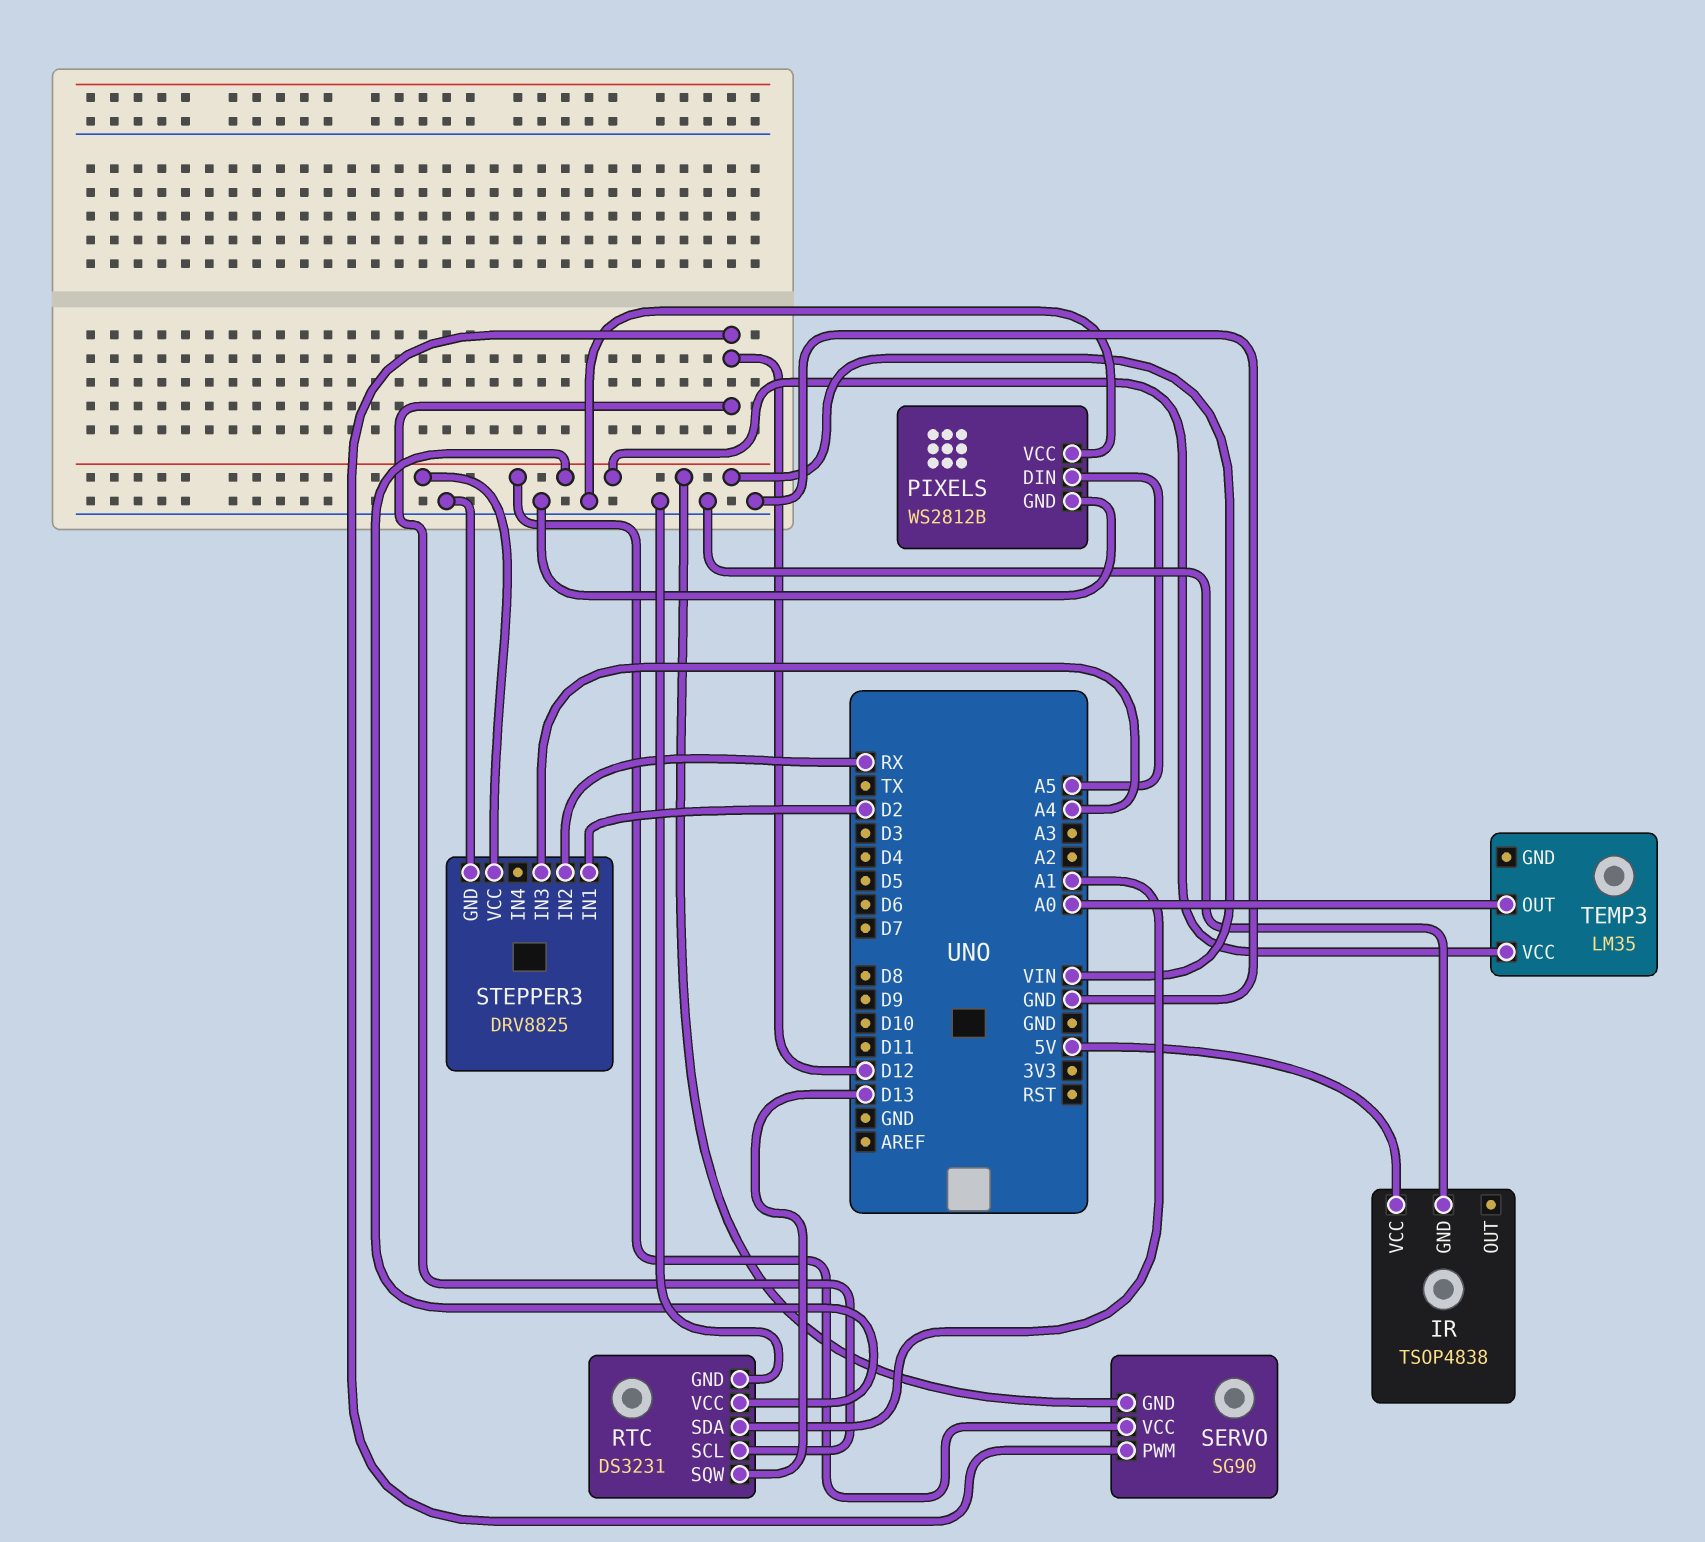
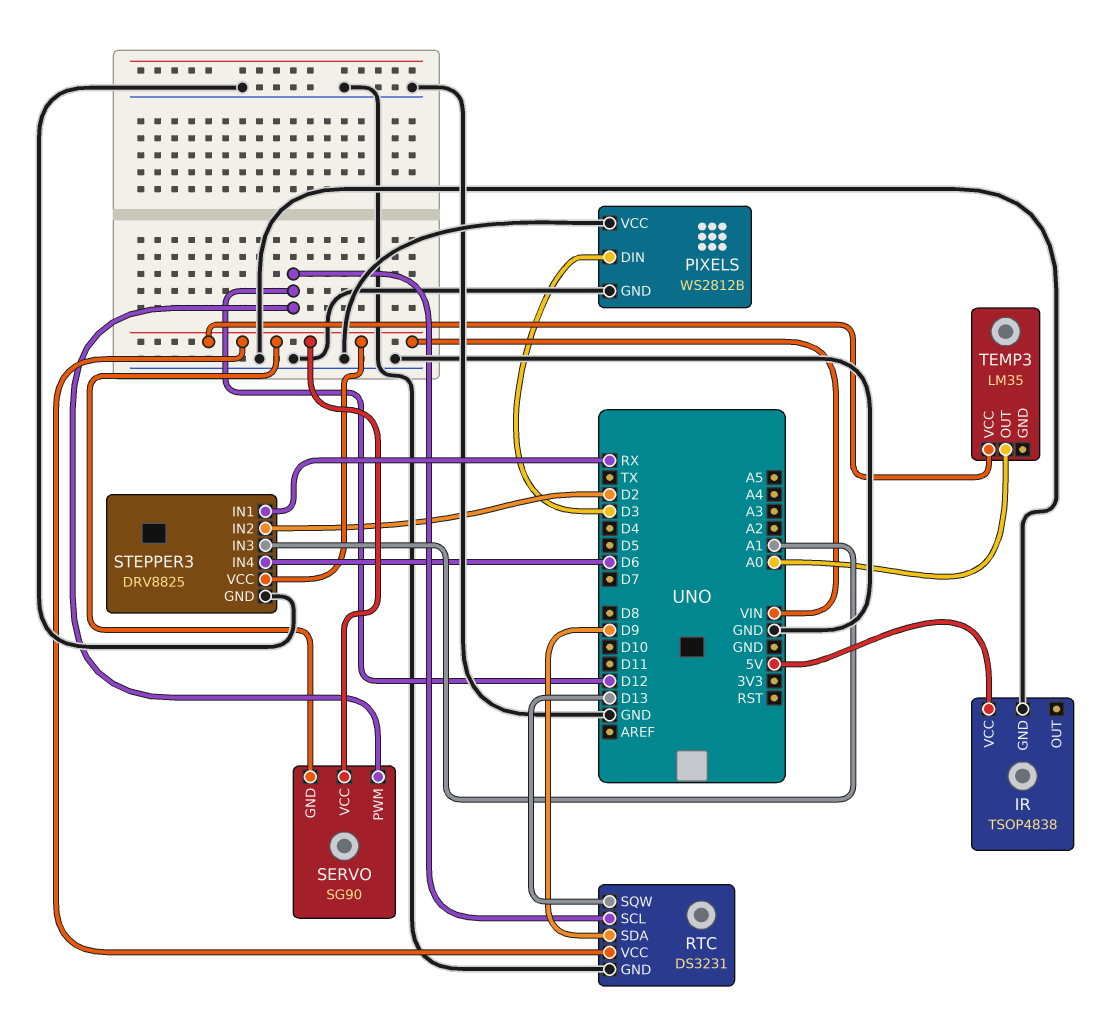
PIXELS pin DIN: A5 -> D3
RTC pin SDA: A1 -> D9
STEPPER3 pin IN1: D2 -> RX
STEPPER3 pin IN2: RX -> D2
STEPPER3 pin IN3: A4 -> A1
STEPPER3 pin IN4: none -> D6

